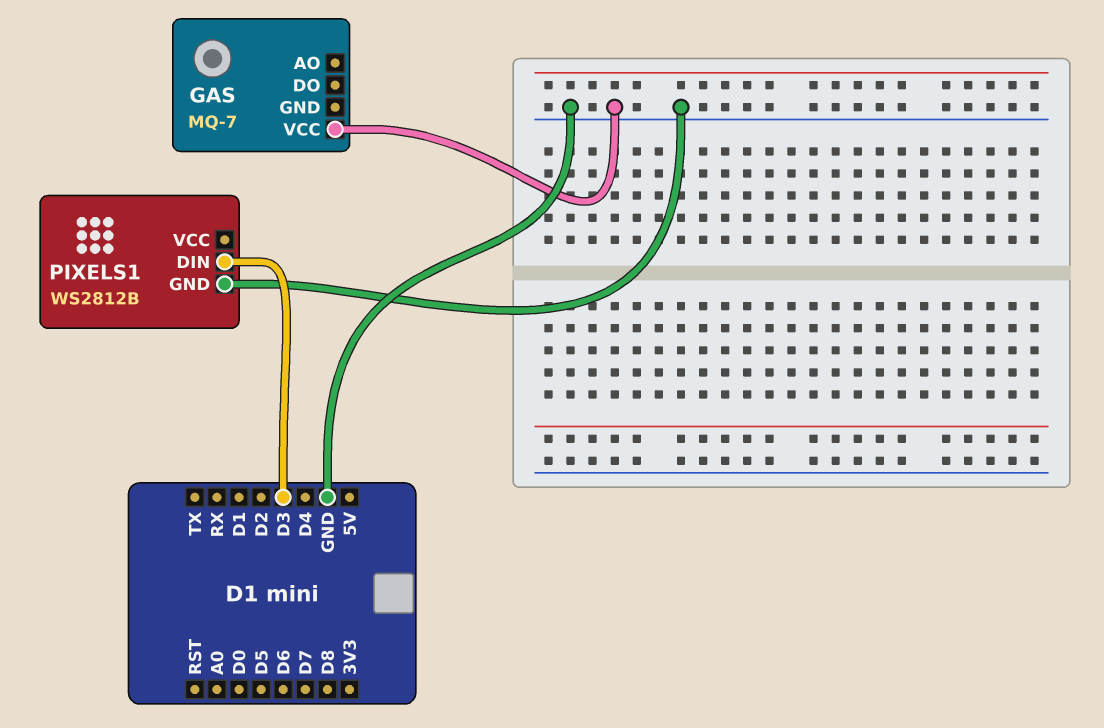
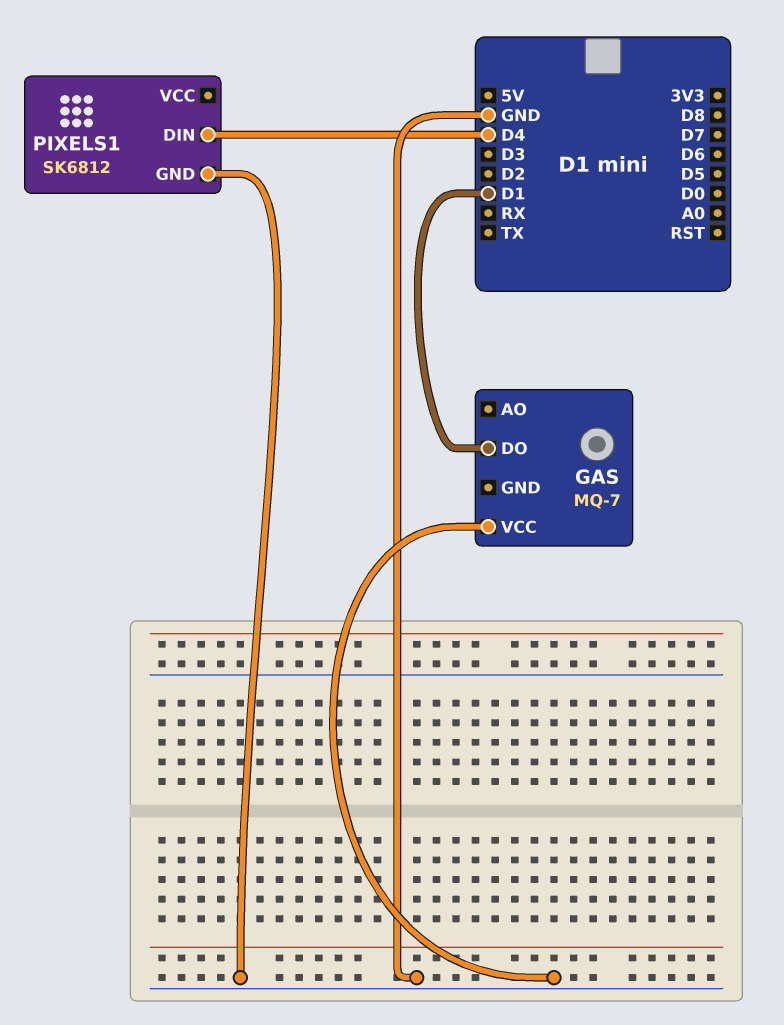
GAS pin DO: none -> D1
PIXELS1: WS2812B -> SK6812
PIXELS1 pin DIN: D3 -> D4

